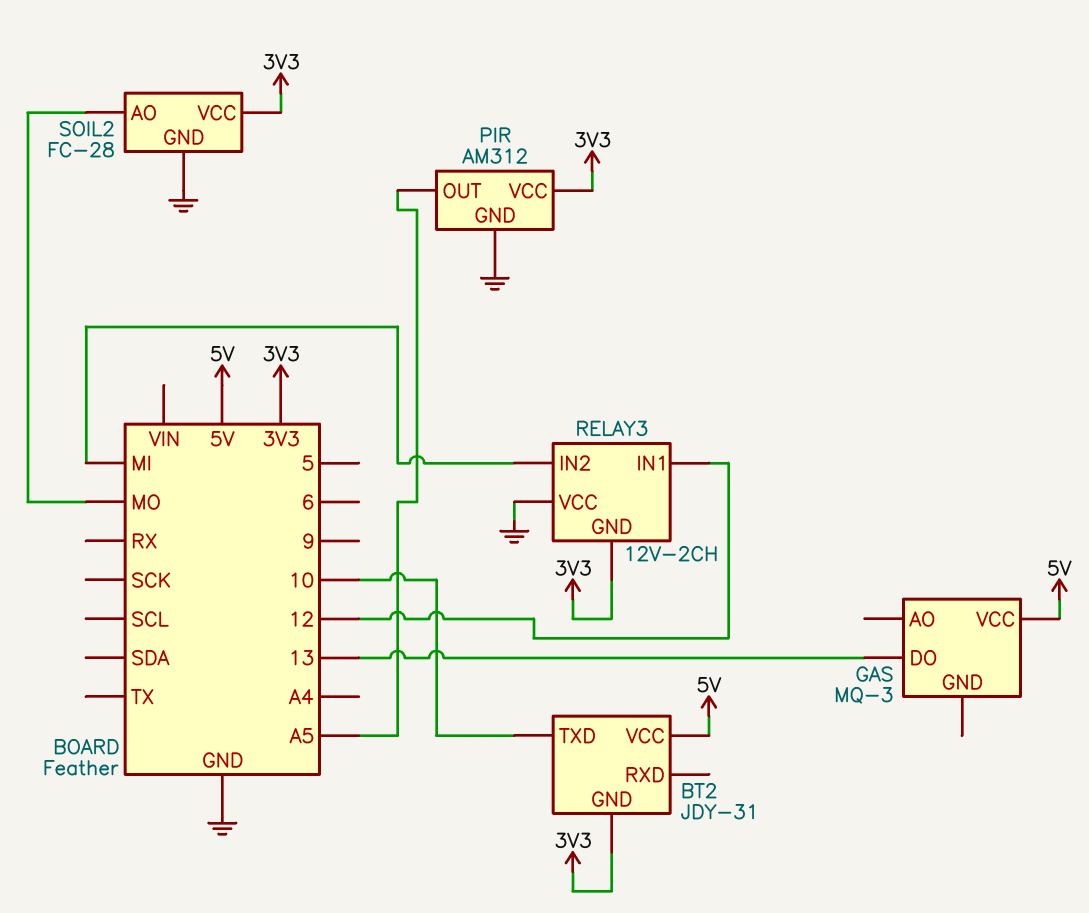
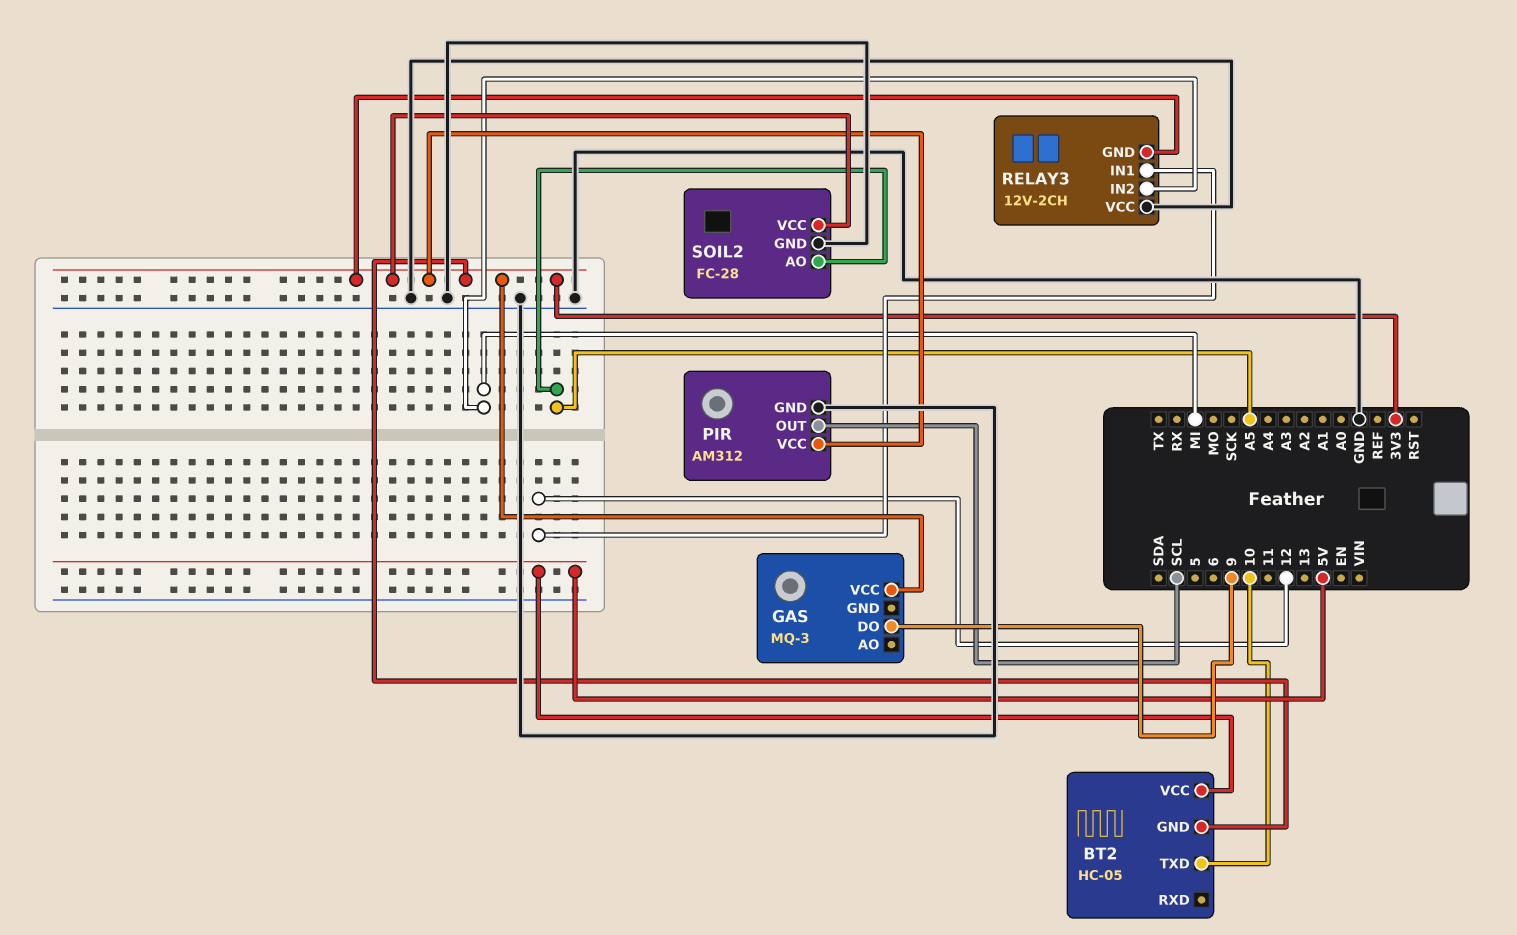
BT2: JDY-31 -> HC-05
GAS pin DO: 13 -> 9
GAS pin VCC: 5V -> 3V3
PIR pin OUT: A5 -> SCL
SOIL2 pin AO: MO -> A5

